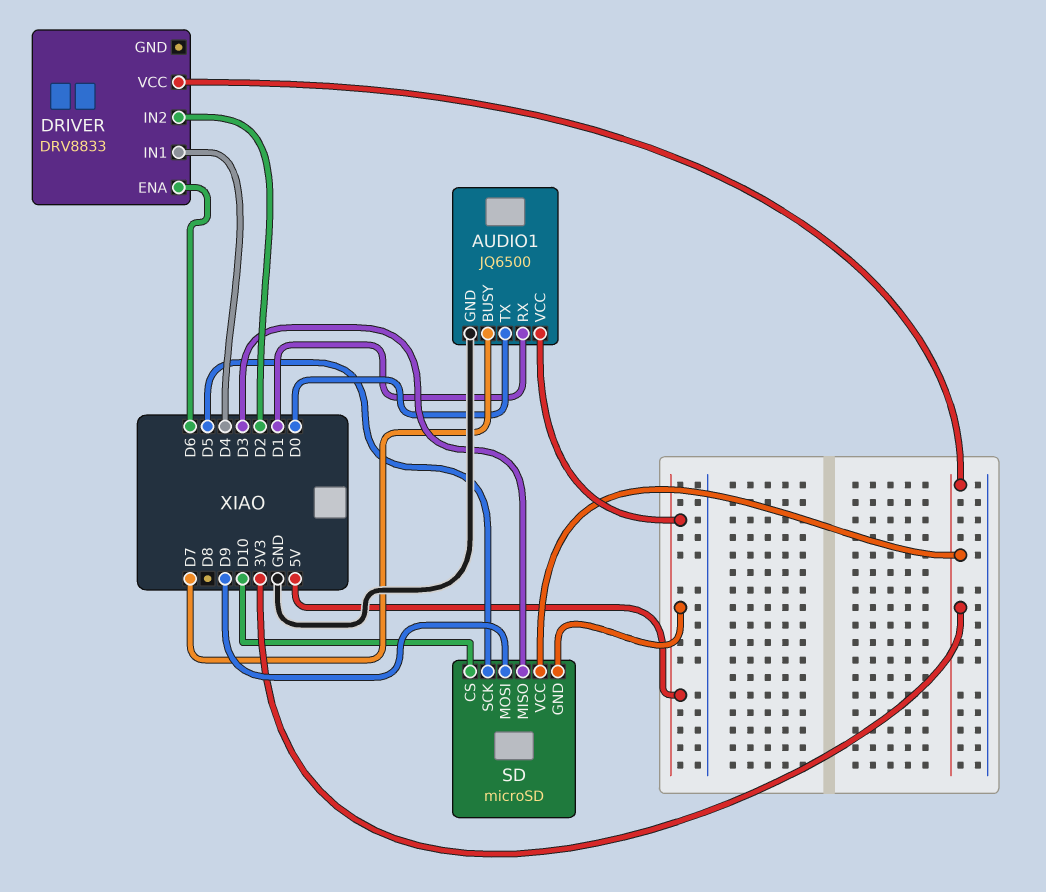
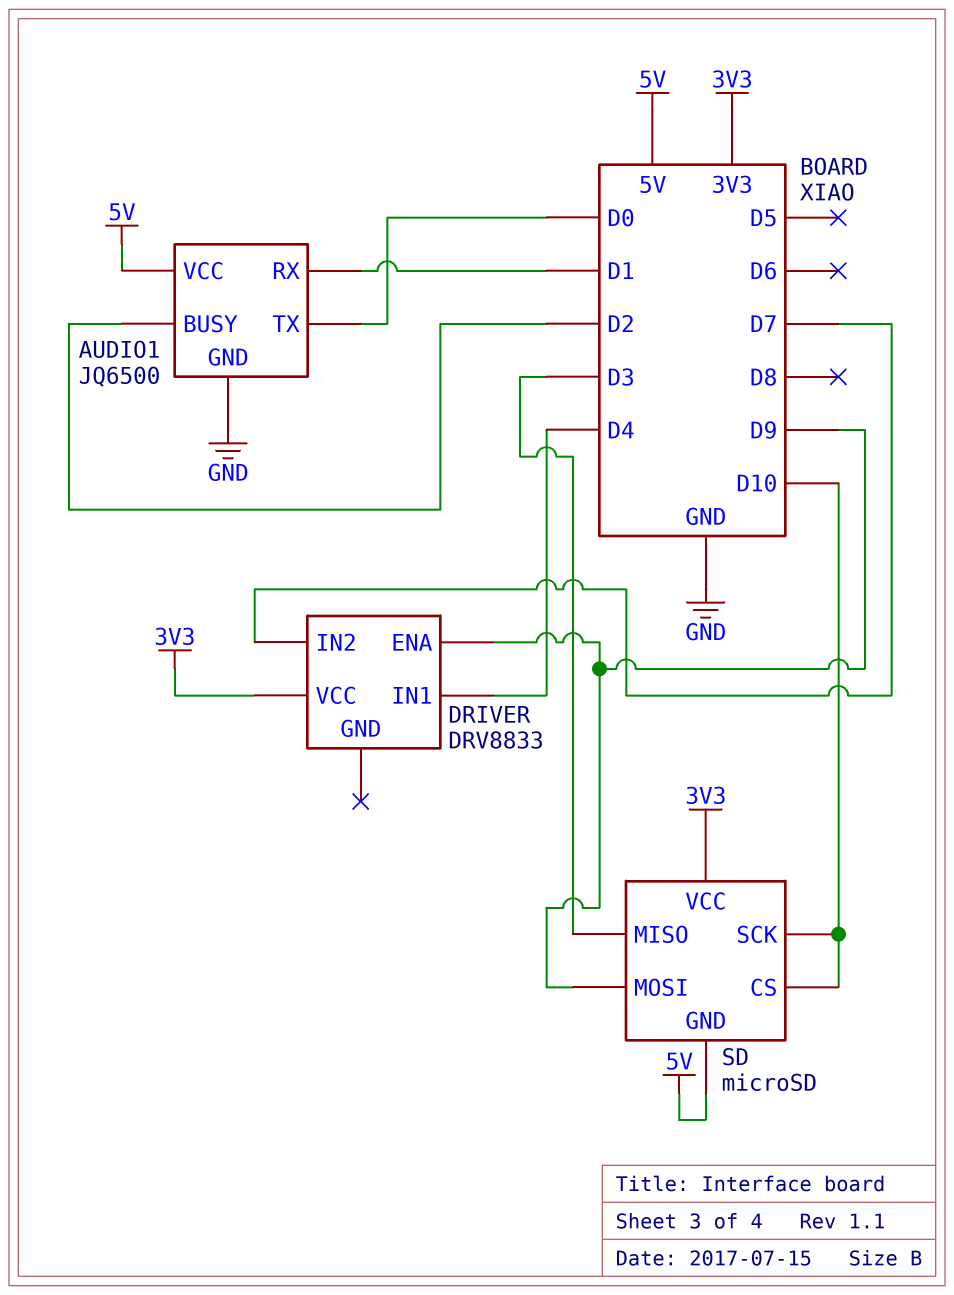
AUDIO1 pin BUSY: D7 -> D2
DRIVER pin ENA: D6 -> D9
DRIVER pin IN2: D2 -> D7
SD pin SCK: D5 -> D10

